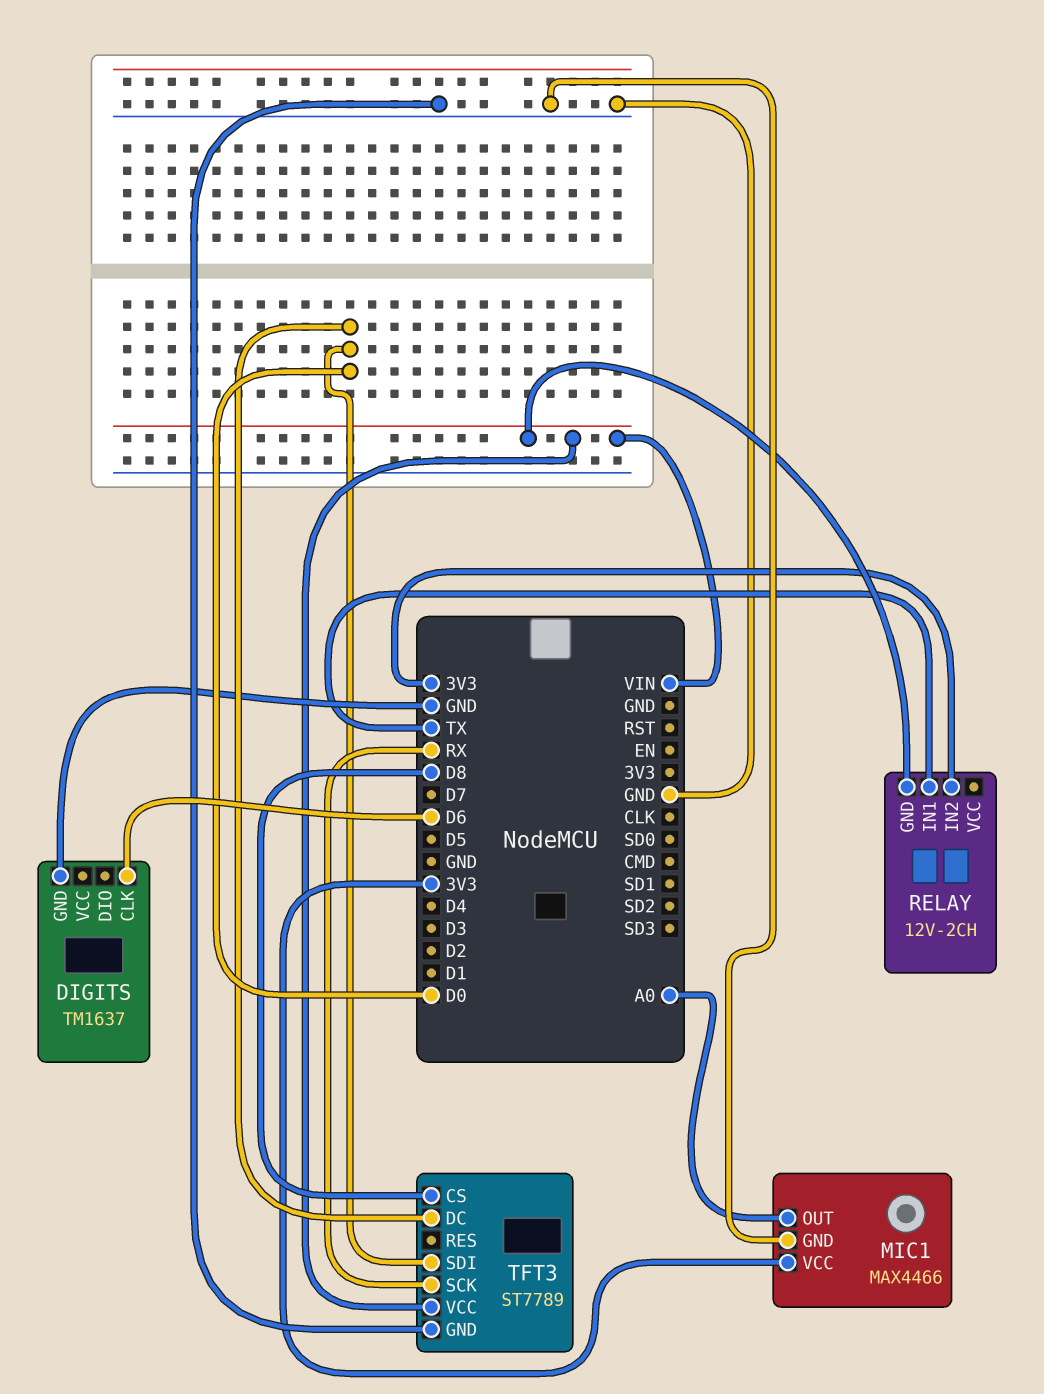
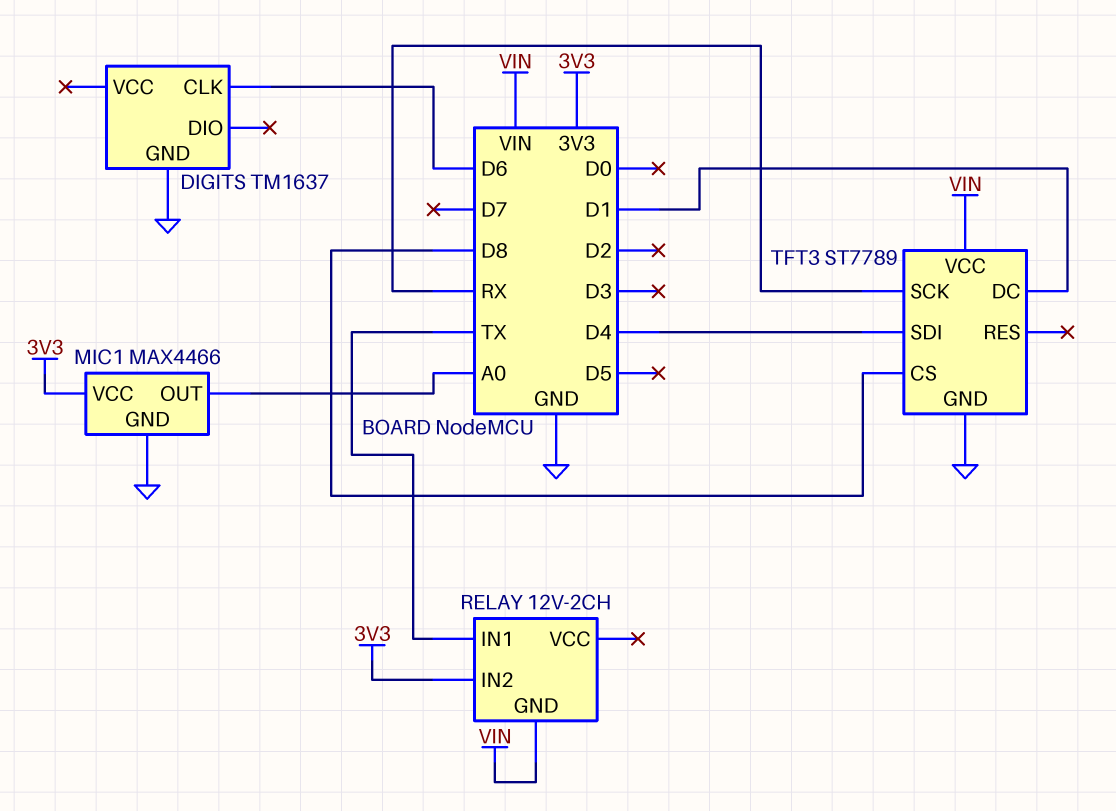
TFT3 pin DC: D0 -> D1
TFT3 pin SDI: D0 -> D4

